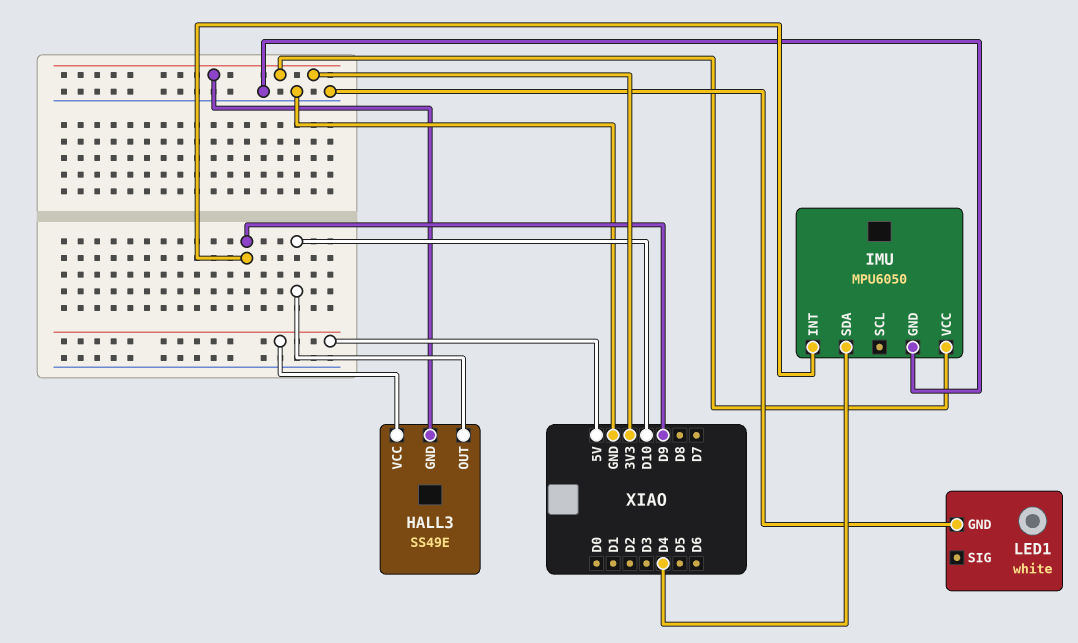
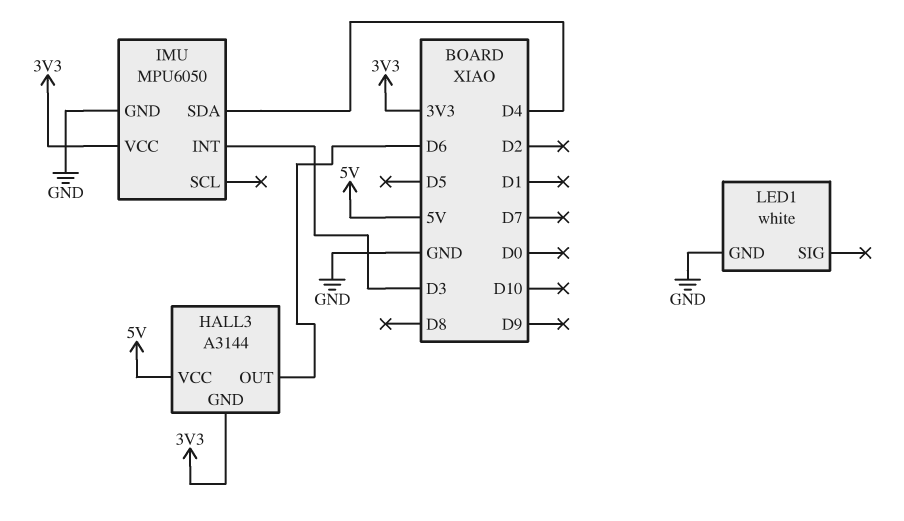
HALL3: SS49E -> A3144
HALL3 pin OUT: D10 -> D6
IMU pin INT: D9 -> D3

